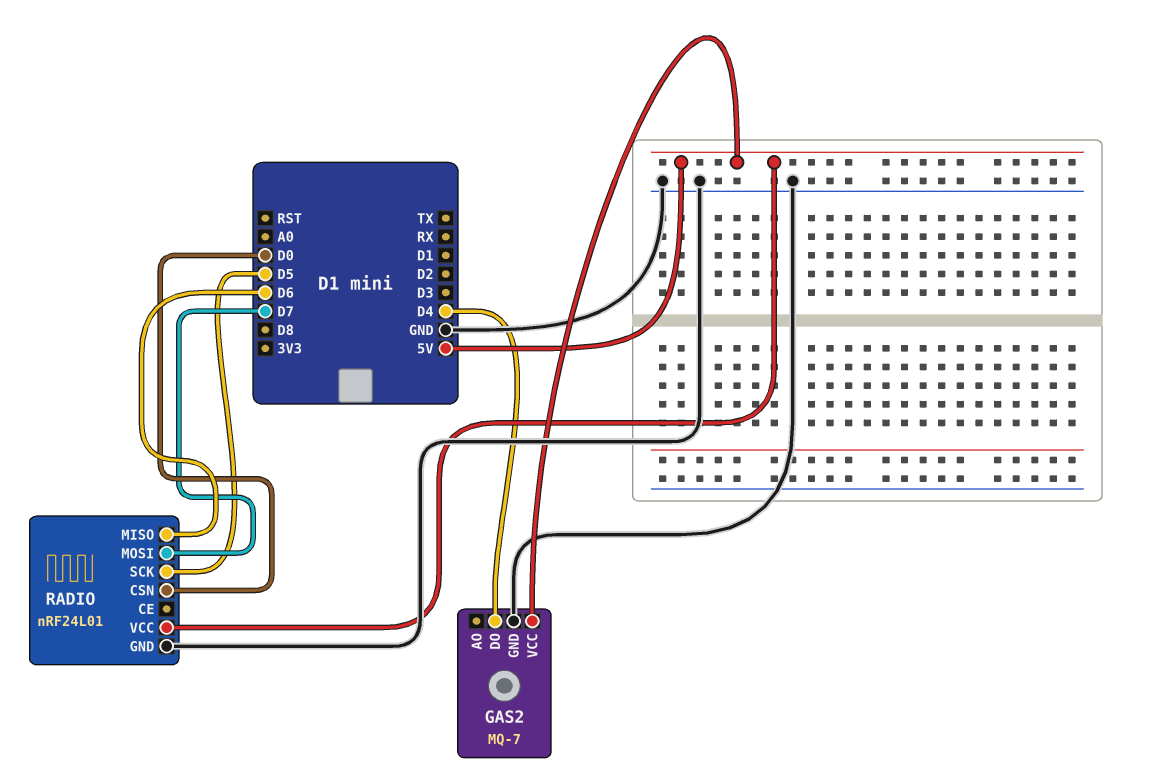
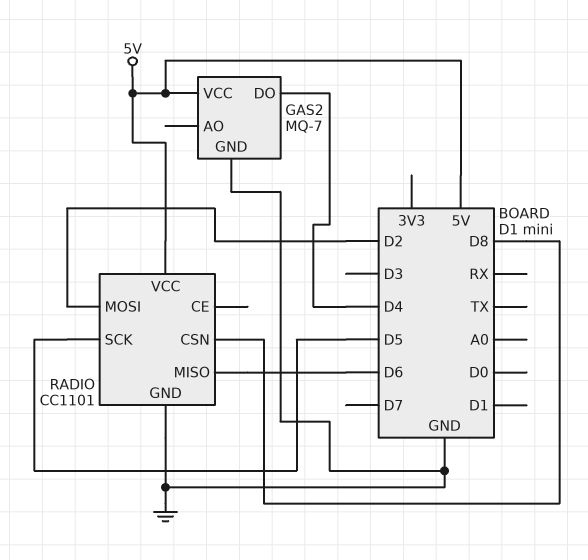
RADIO: nRF24L01 -> CC1101
RADIO pin CSN: D0 -> D8
RADIO pin MOSI: D7 -> D2

